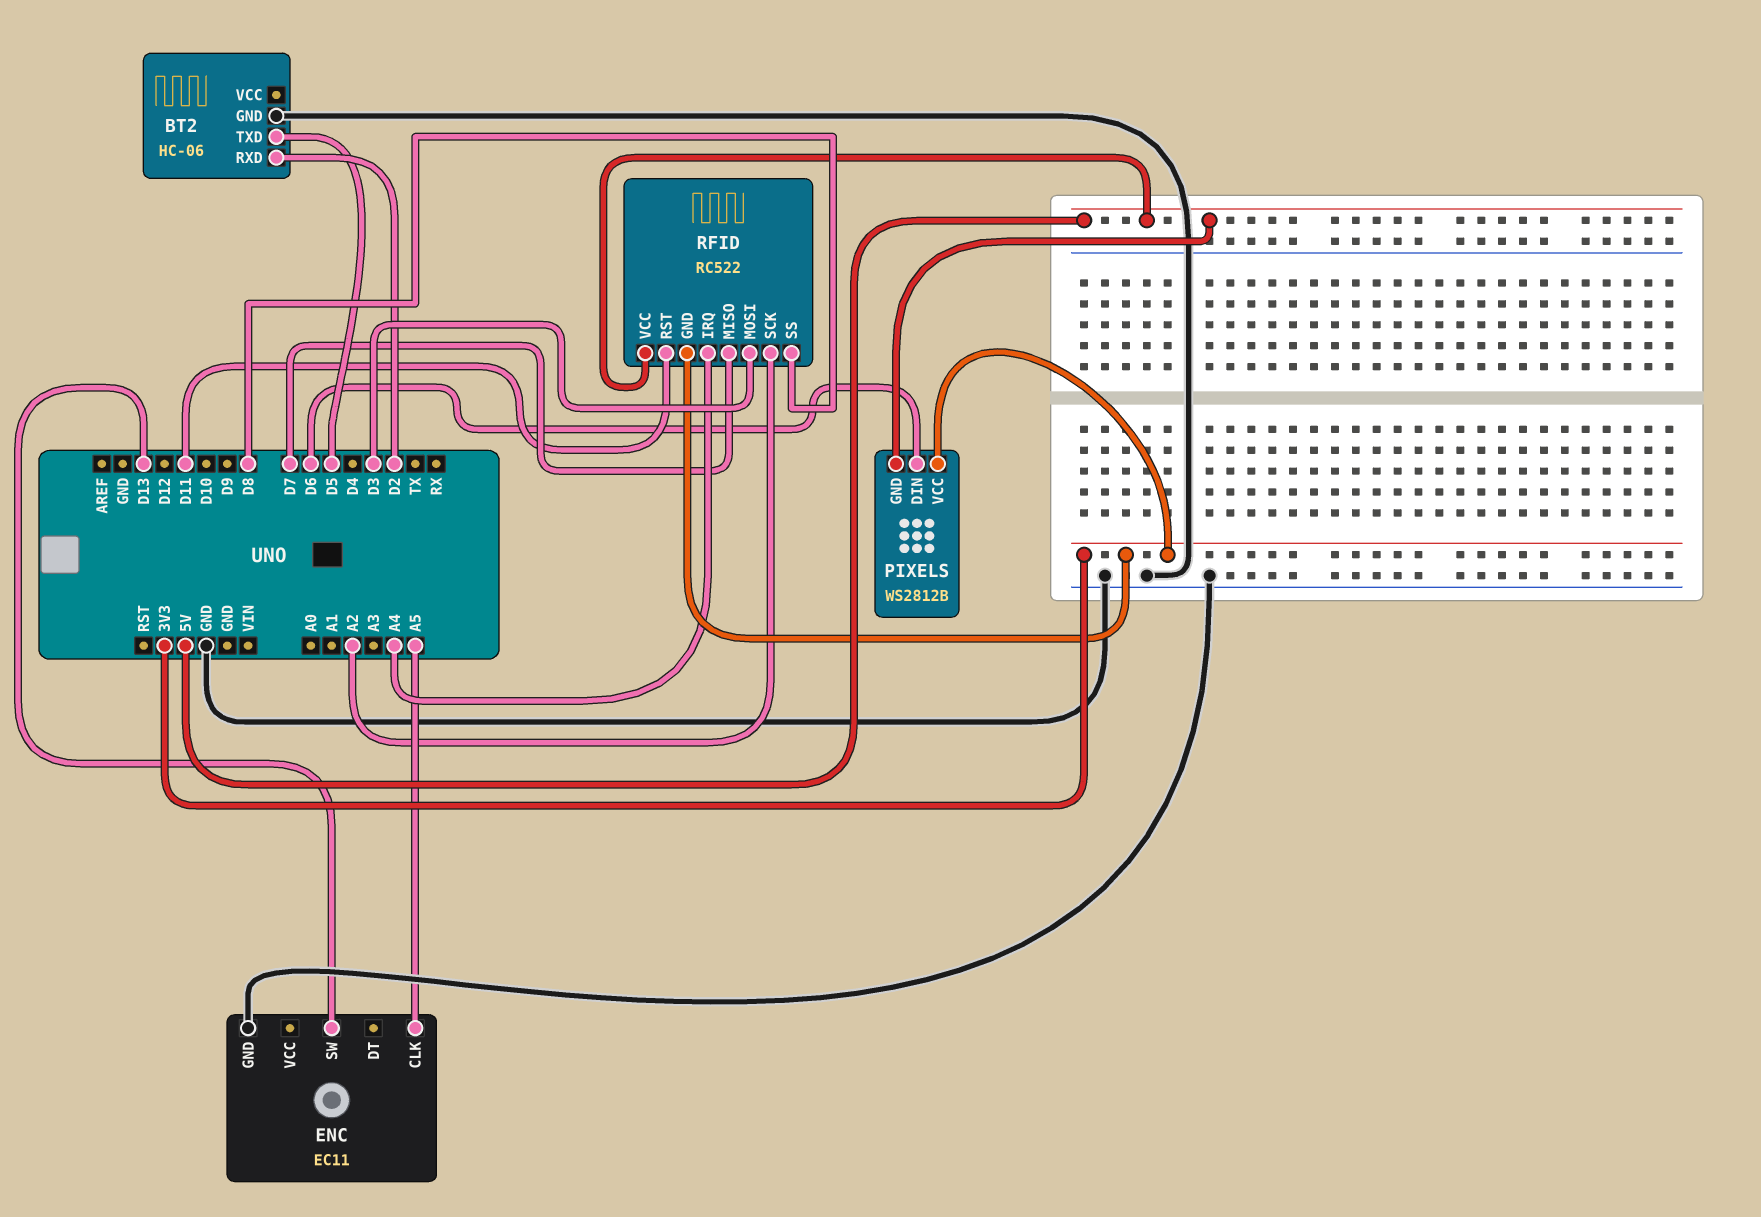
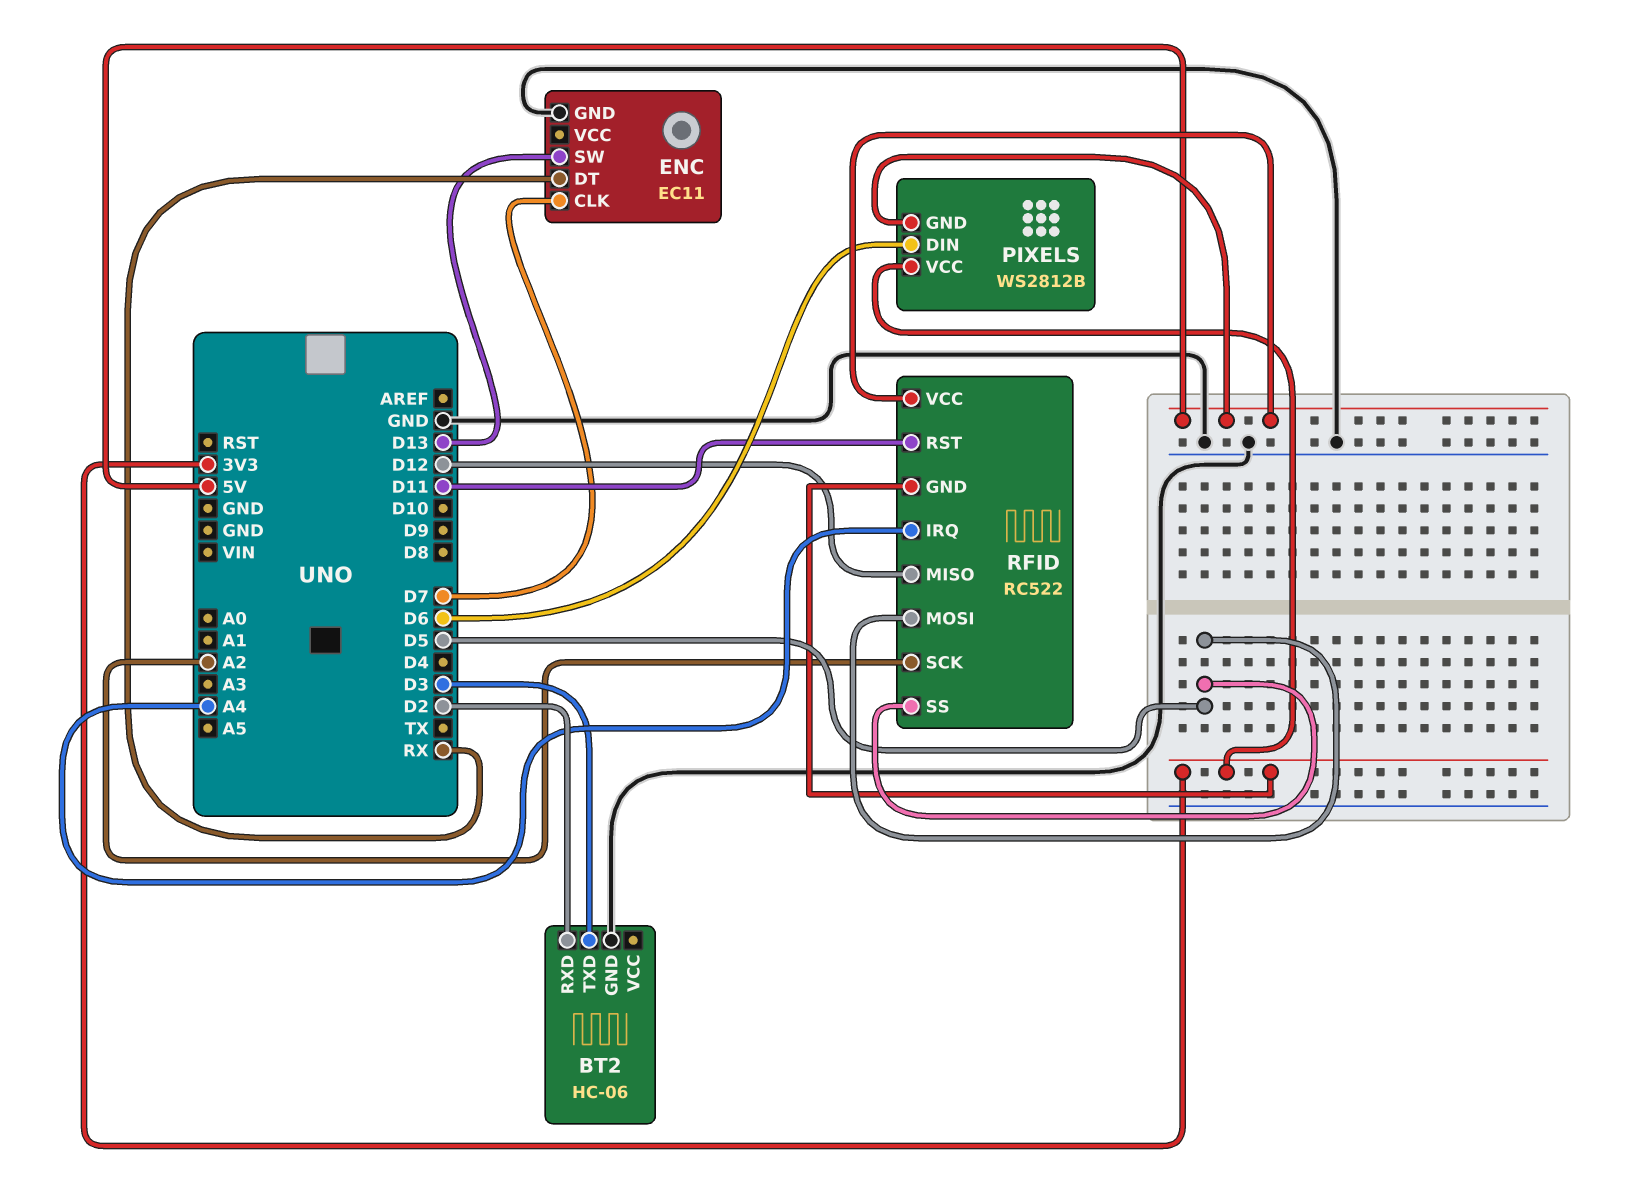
BT2 pin TXD: D5 -> D3
ENC pin CLK: A5 -> D7
ENC pin DT: none -> RX
RFID pin MISO: D7 -> D12
RFID pin MOSI: D3 -> D5
RFID pin SS: D8 -> D5

